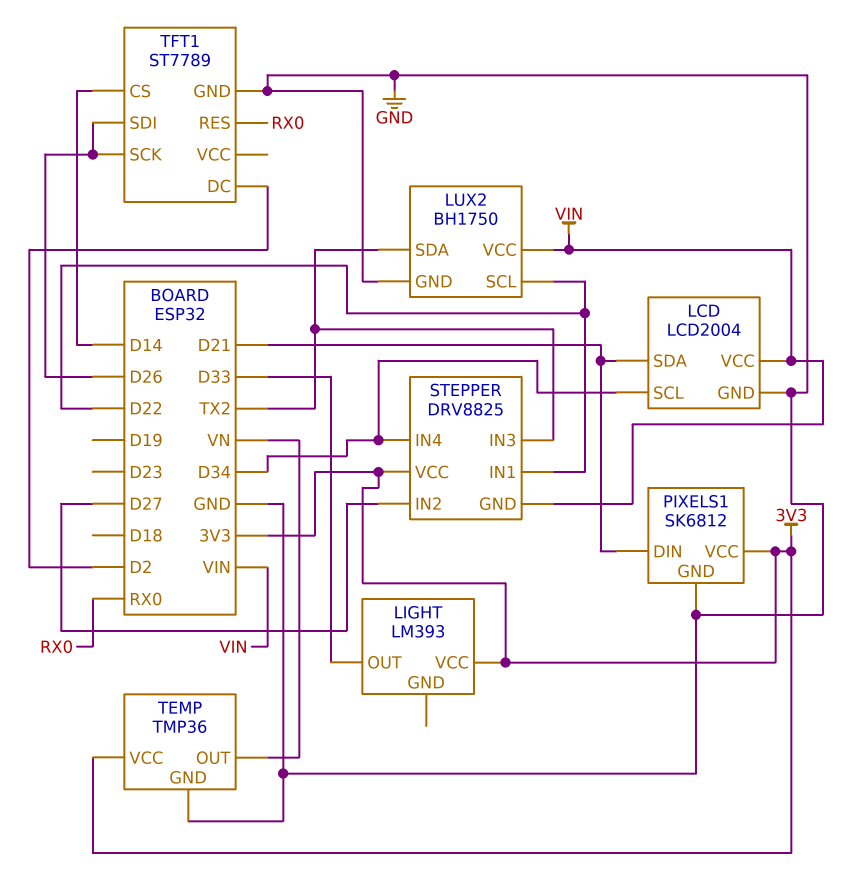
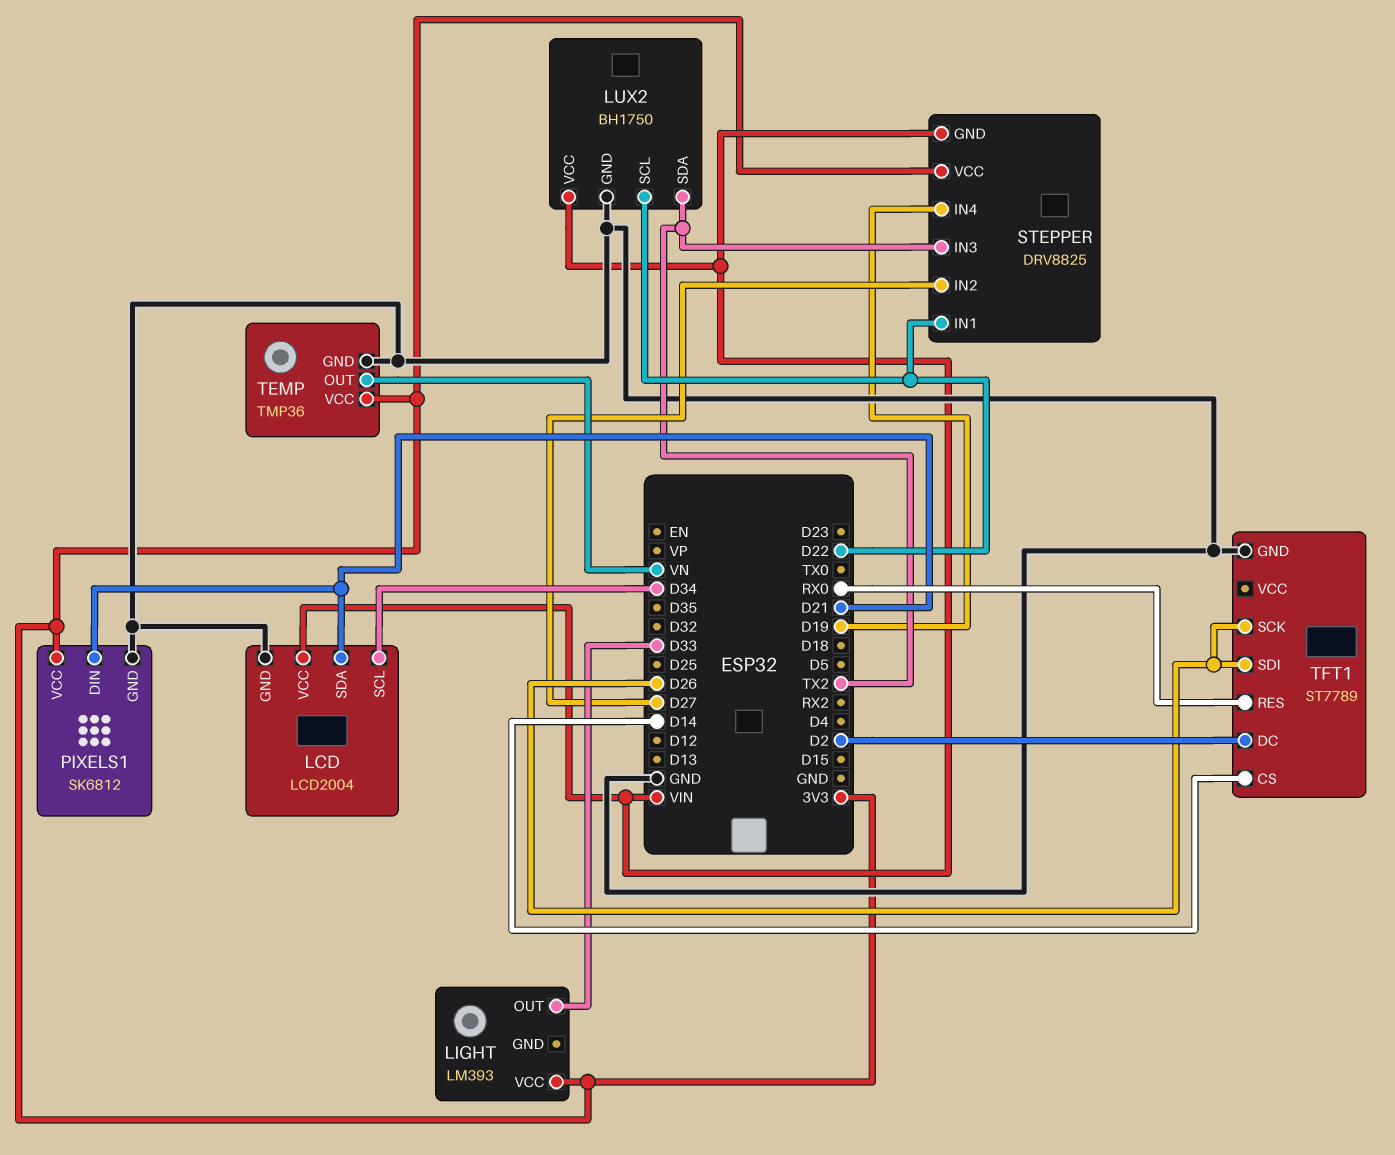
STEPPER pin IN4: D34 -> D19

